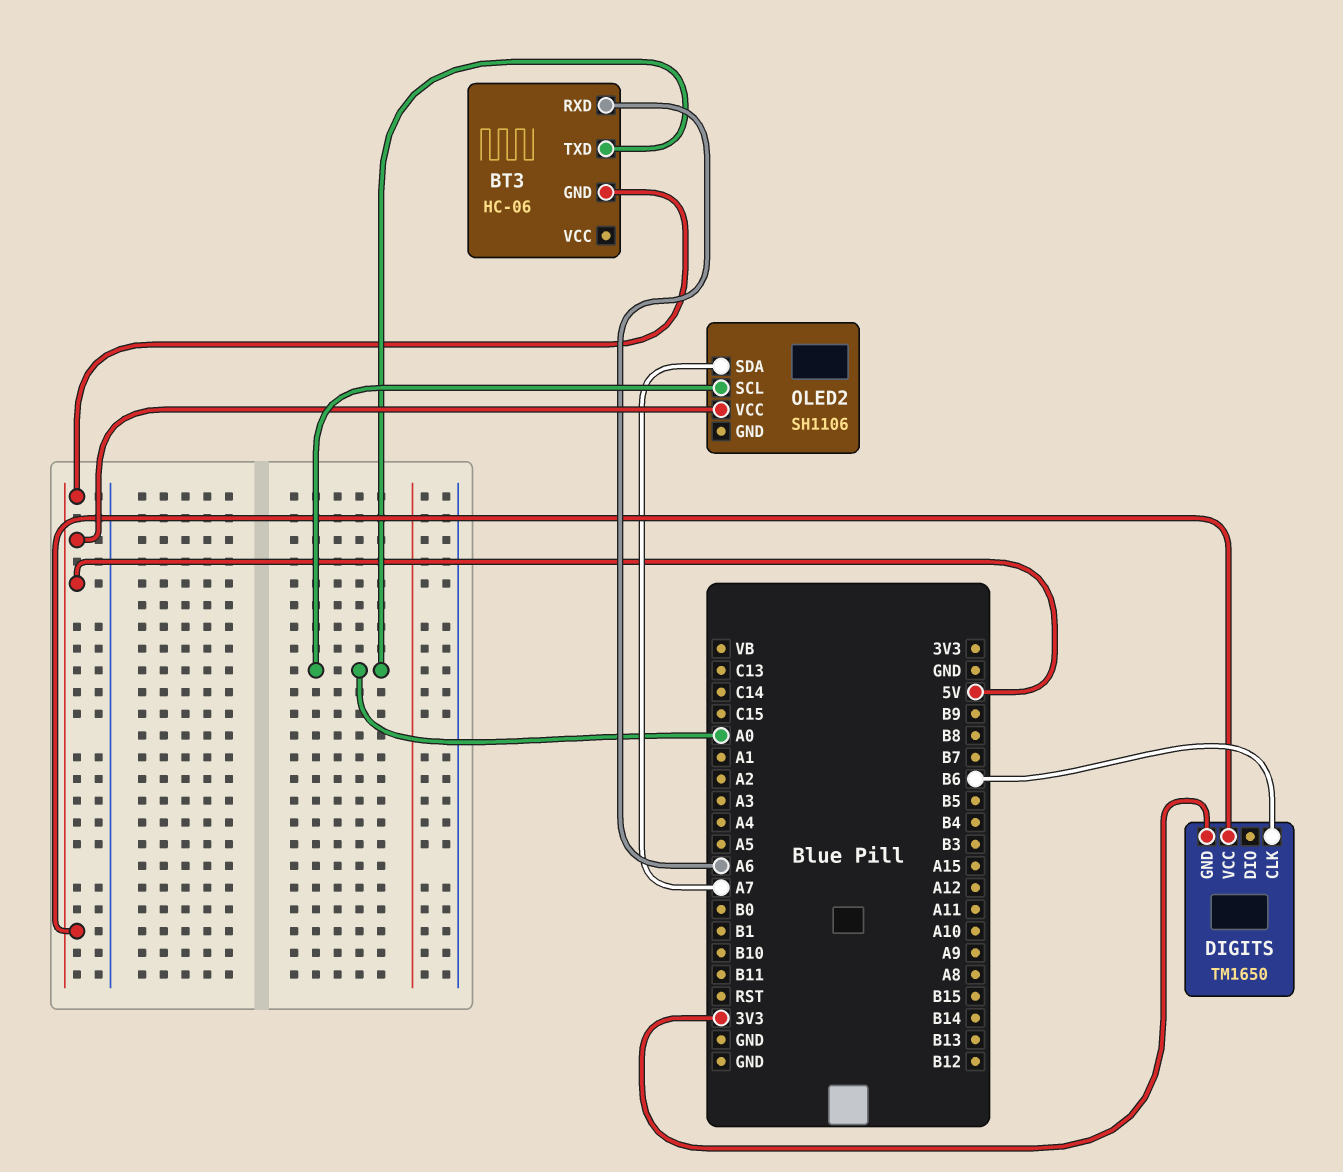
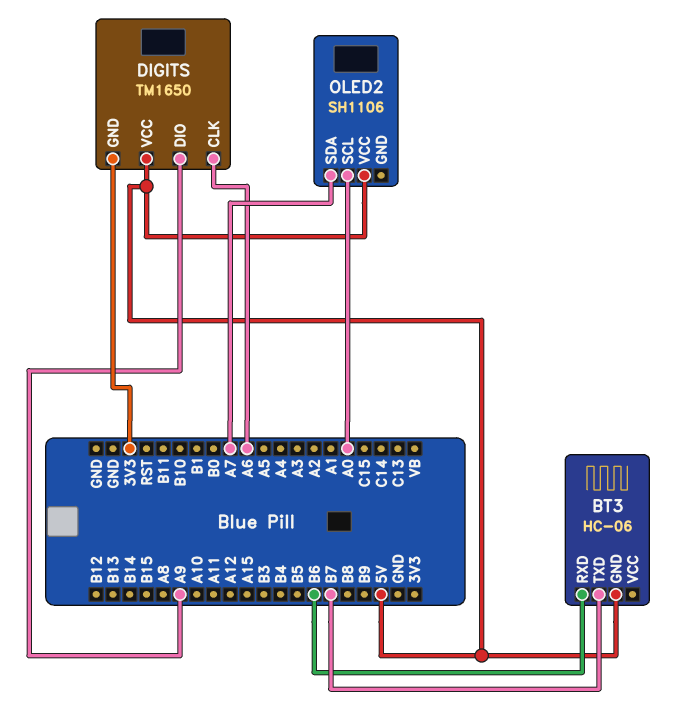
BT3 pin RXD: A6 -> B6
BT3 pin TXD: A0 -> B7
DIGITS pin CLK: B6 -> A6
DIGITS pin DIO: none -> A9

